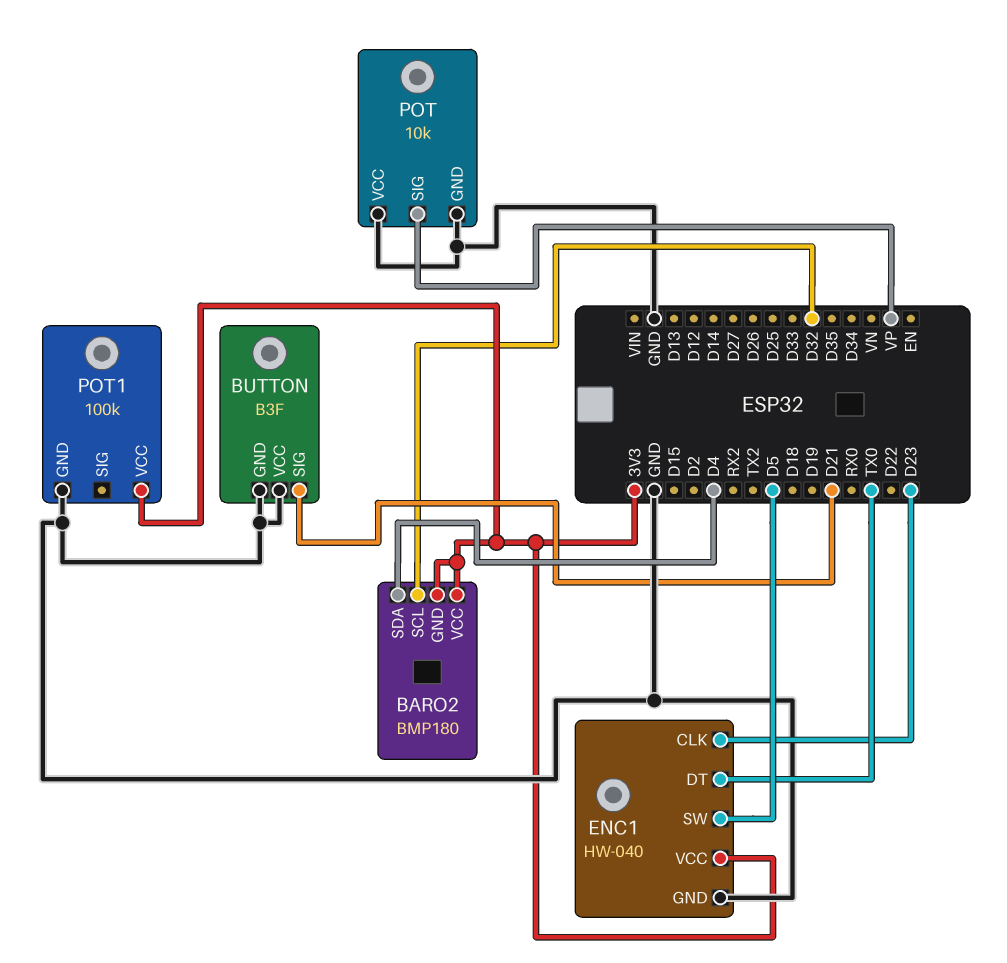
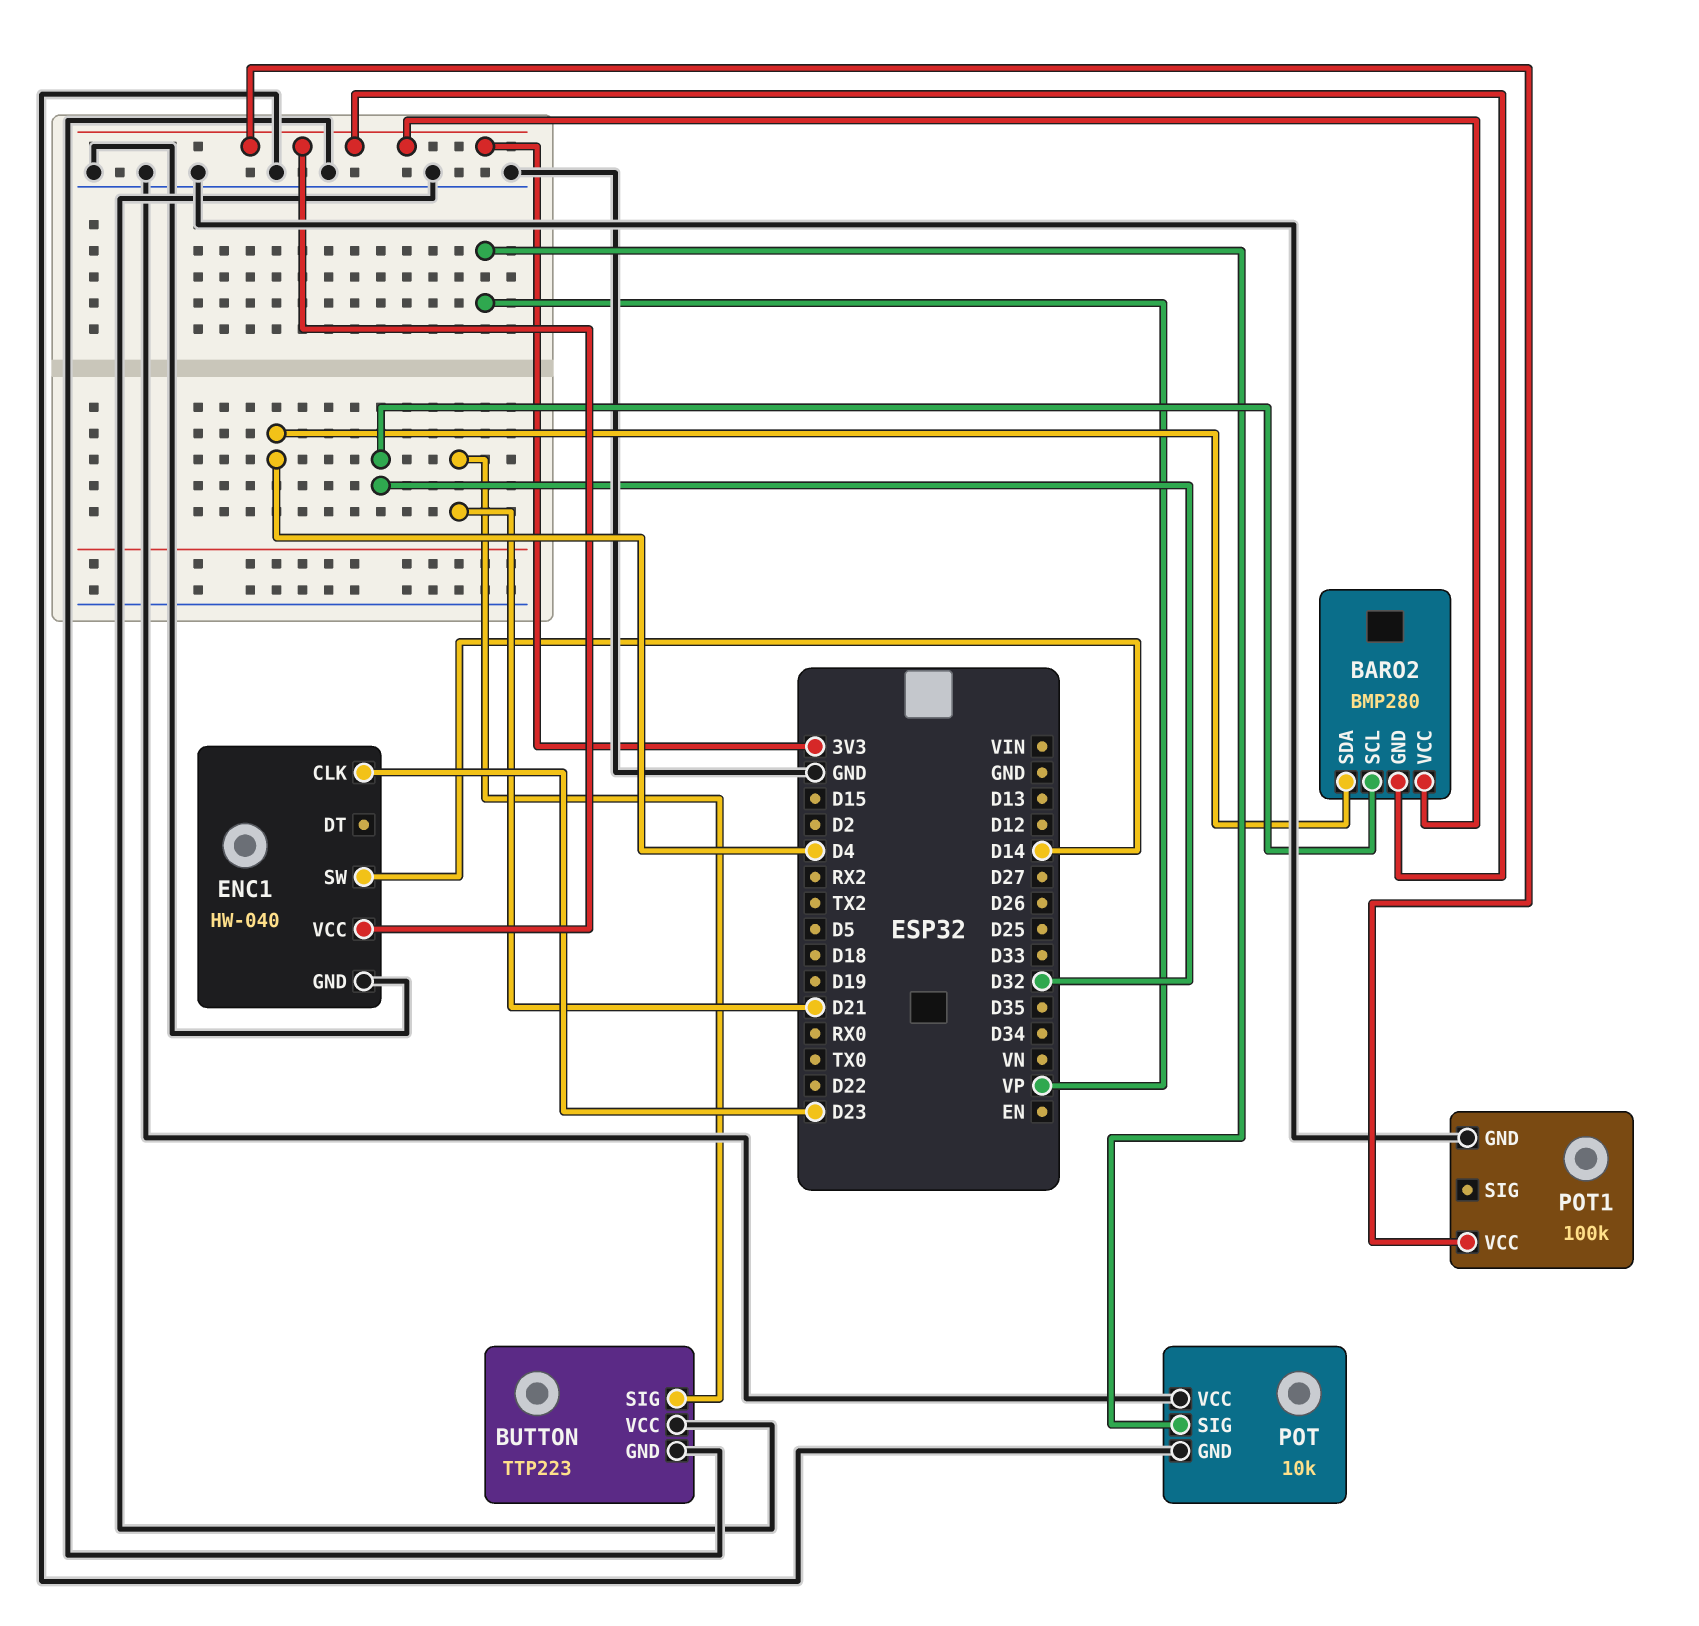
BARO2: BMP180 -> BMP280
BUTTON: B3F -> TTP223
ENC1 pin DT: TX0 -> none
ENC1 pin SW: D5 -> D14

